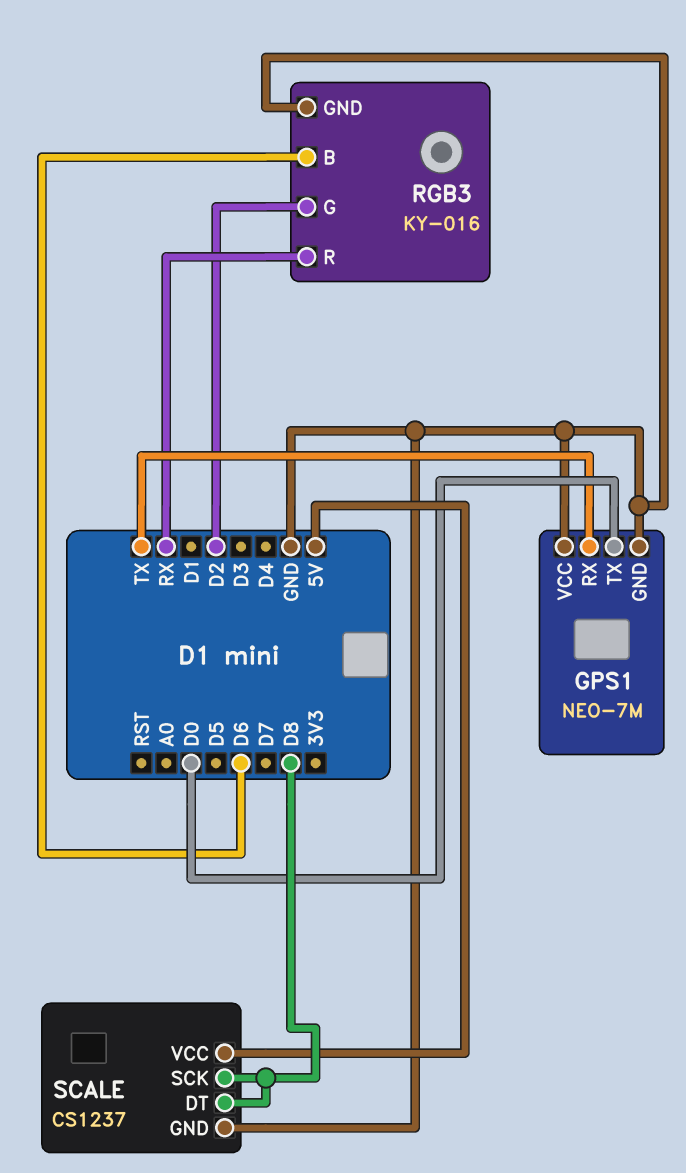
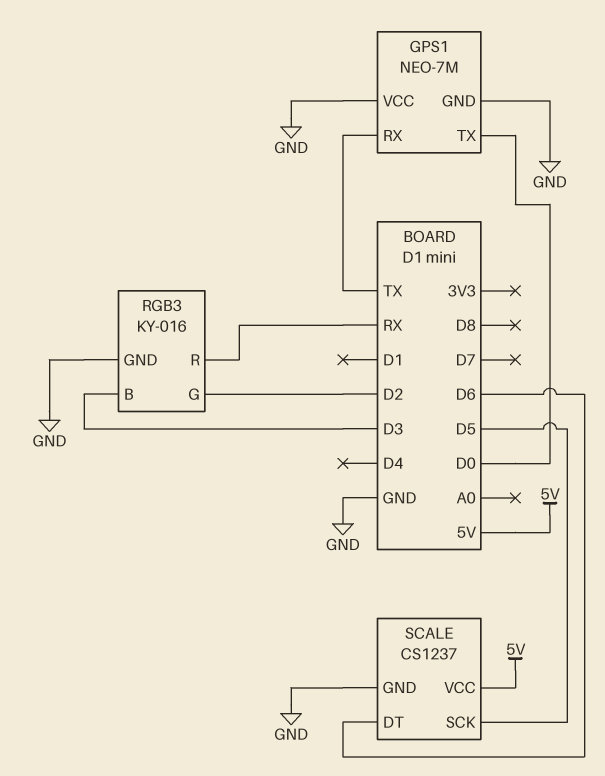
RGB3 pin B: D6 -> D3
SCALE pin DT: D8 -> D6
SCALE pin SCK: D8 -> D5

